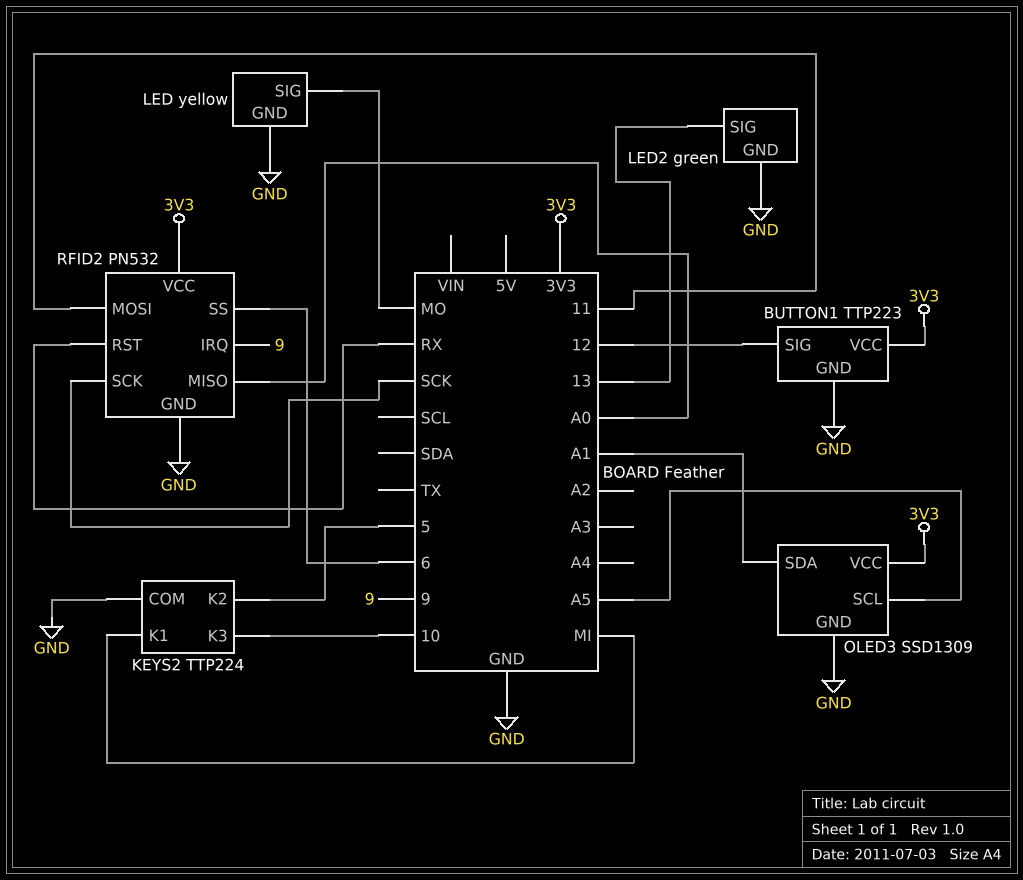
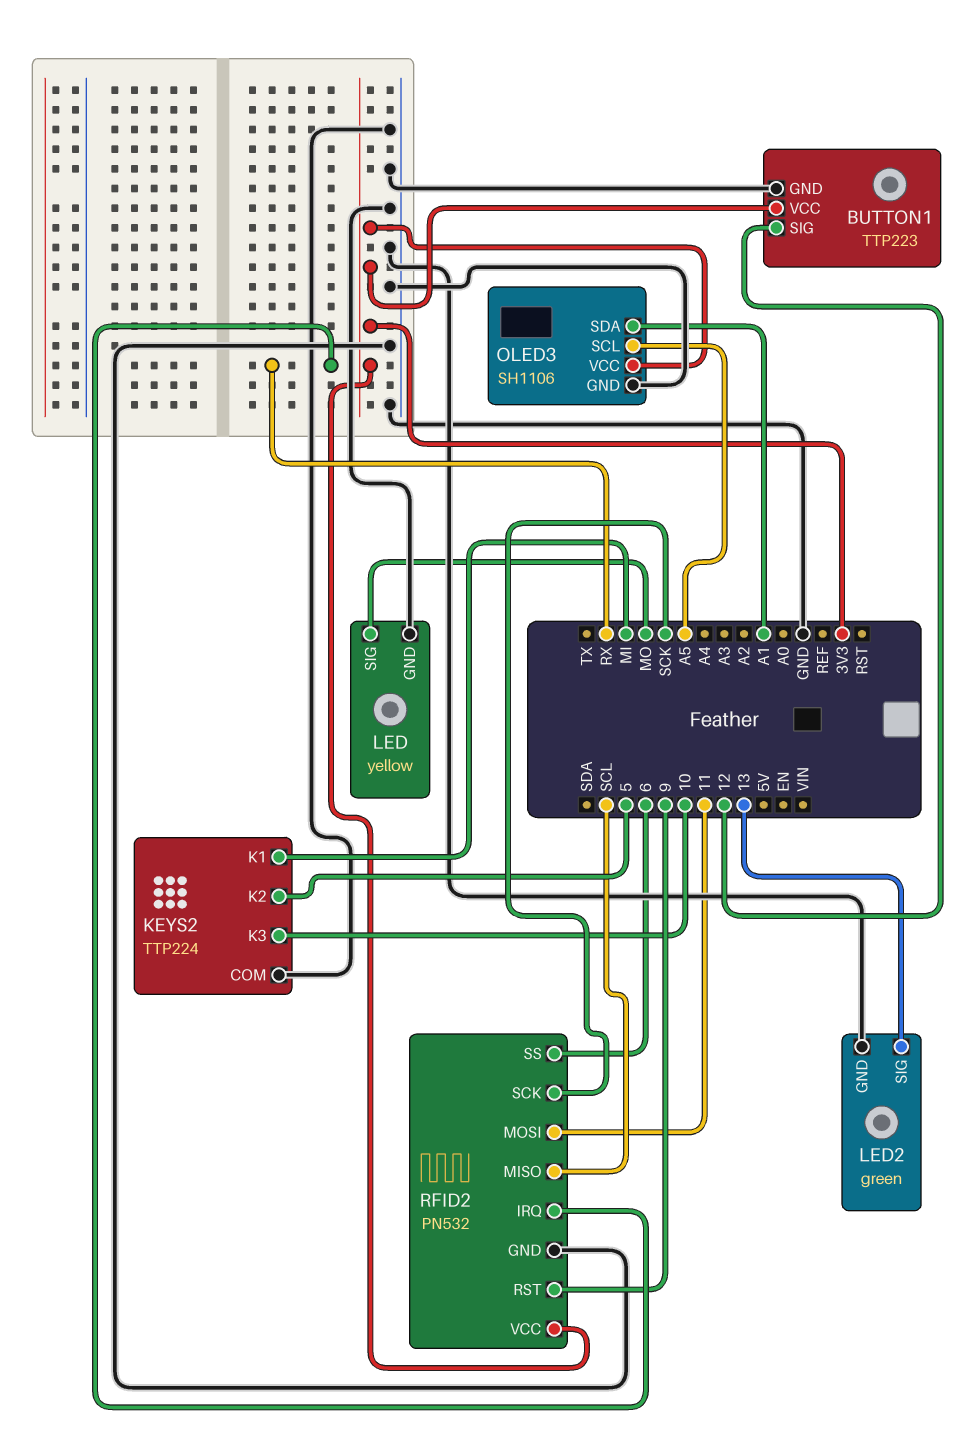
OLED3: SSD1309 -> SH1106
RFID2 pin IRQ: 9 -> RX
RFID2 pin MISO: A0 -> SCL
RFID2 pin RST: RX -> 9

